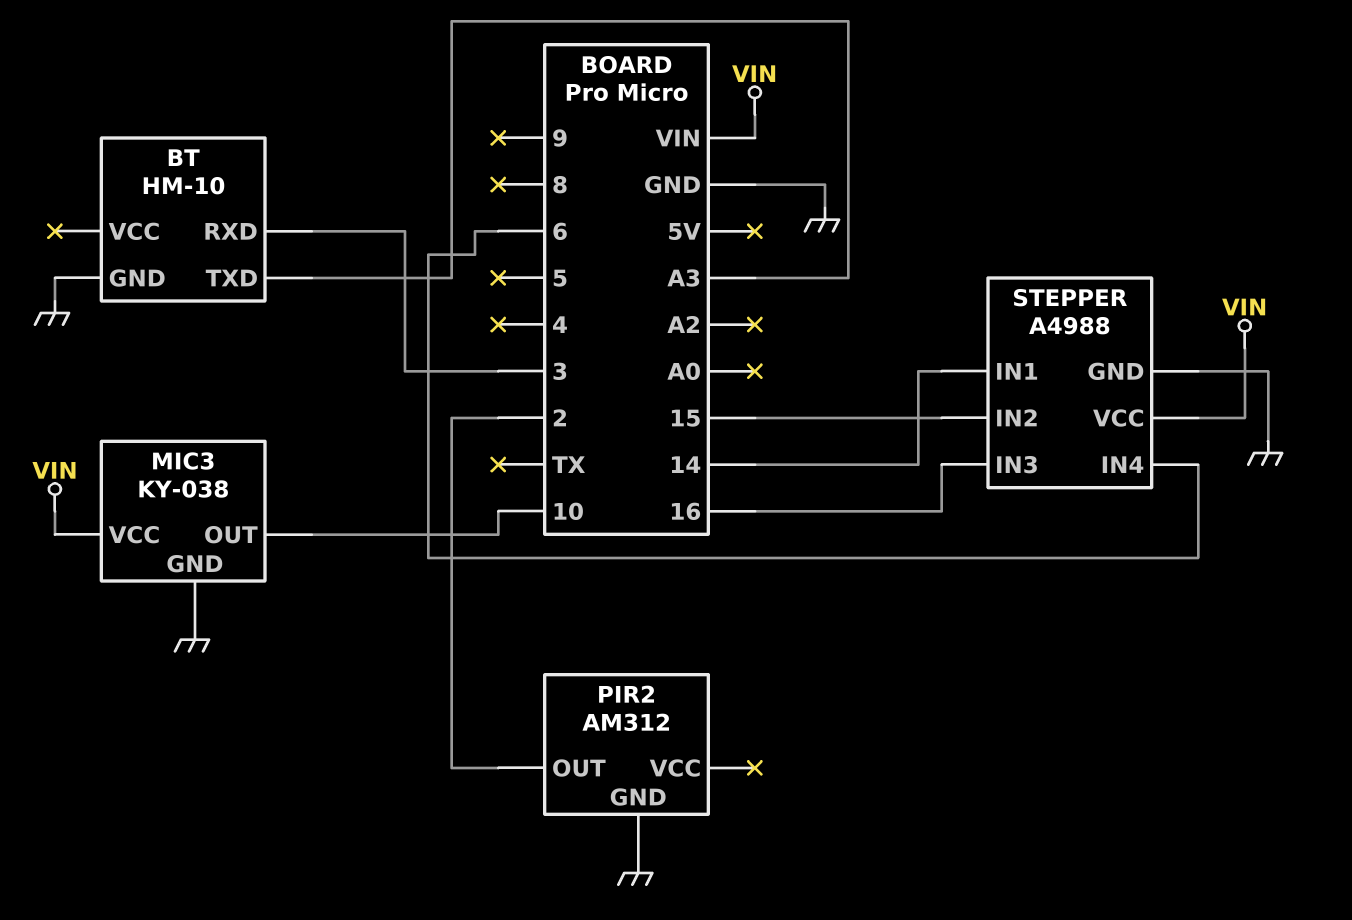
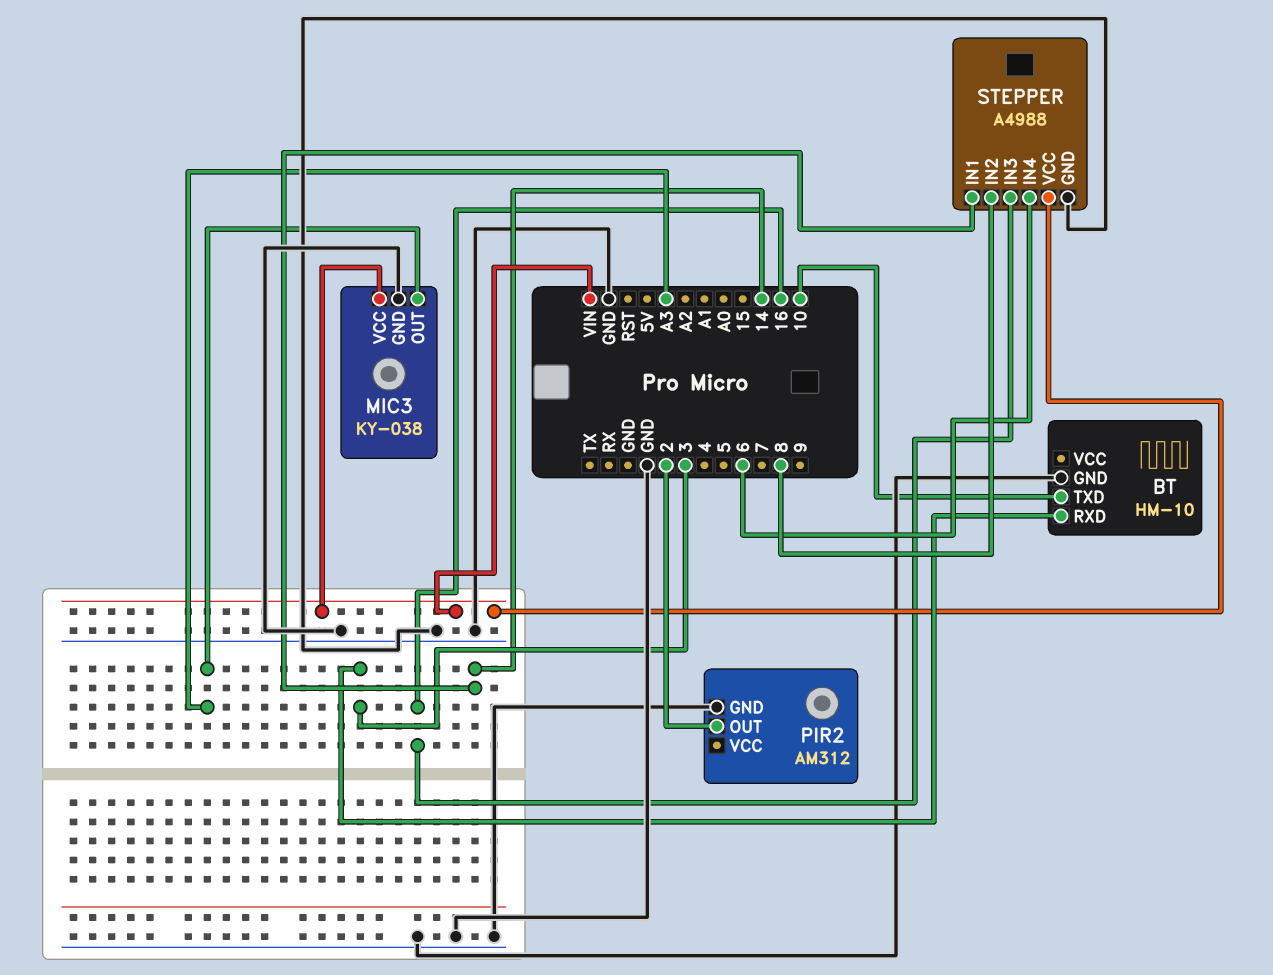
BT pin TXD: A3 -> 10
MIC3 pin OUT: 10 -> A3
STEPPER pin IN2: 15 -> 8

